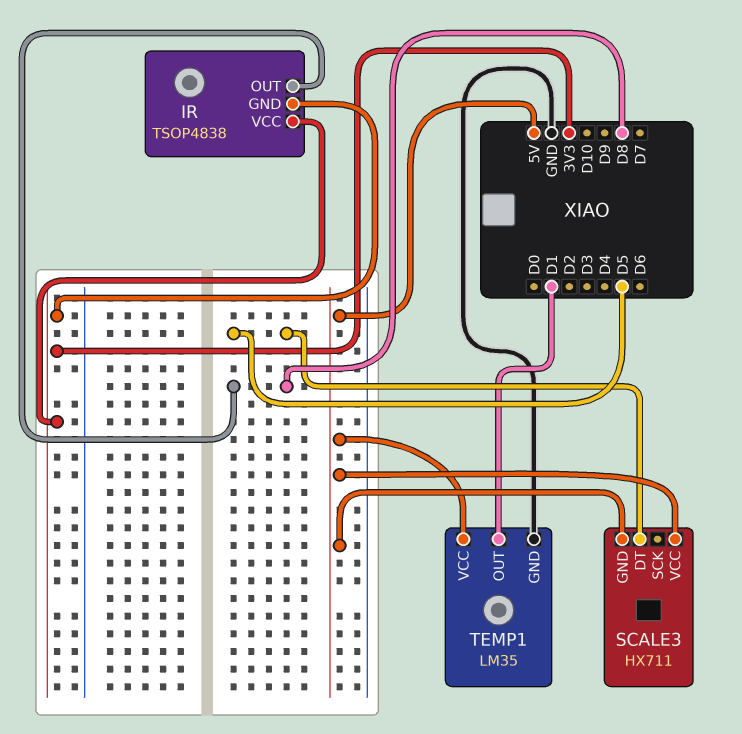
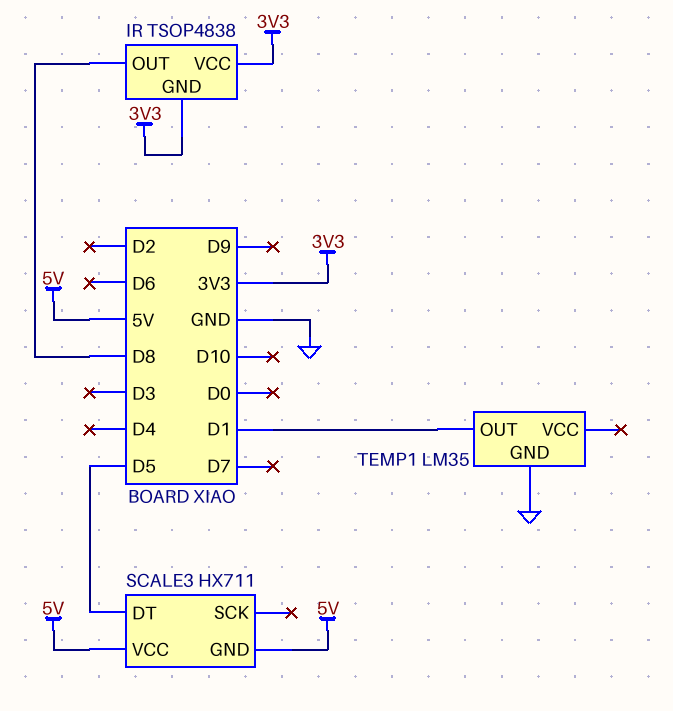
TEMP1 pin VCC: 5V -> none

